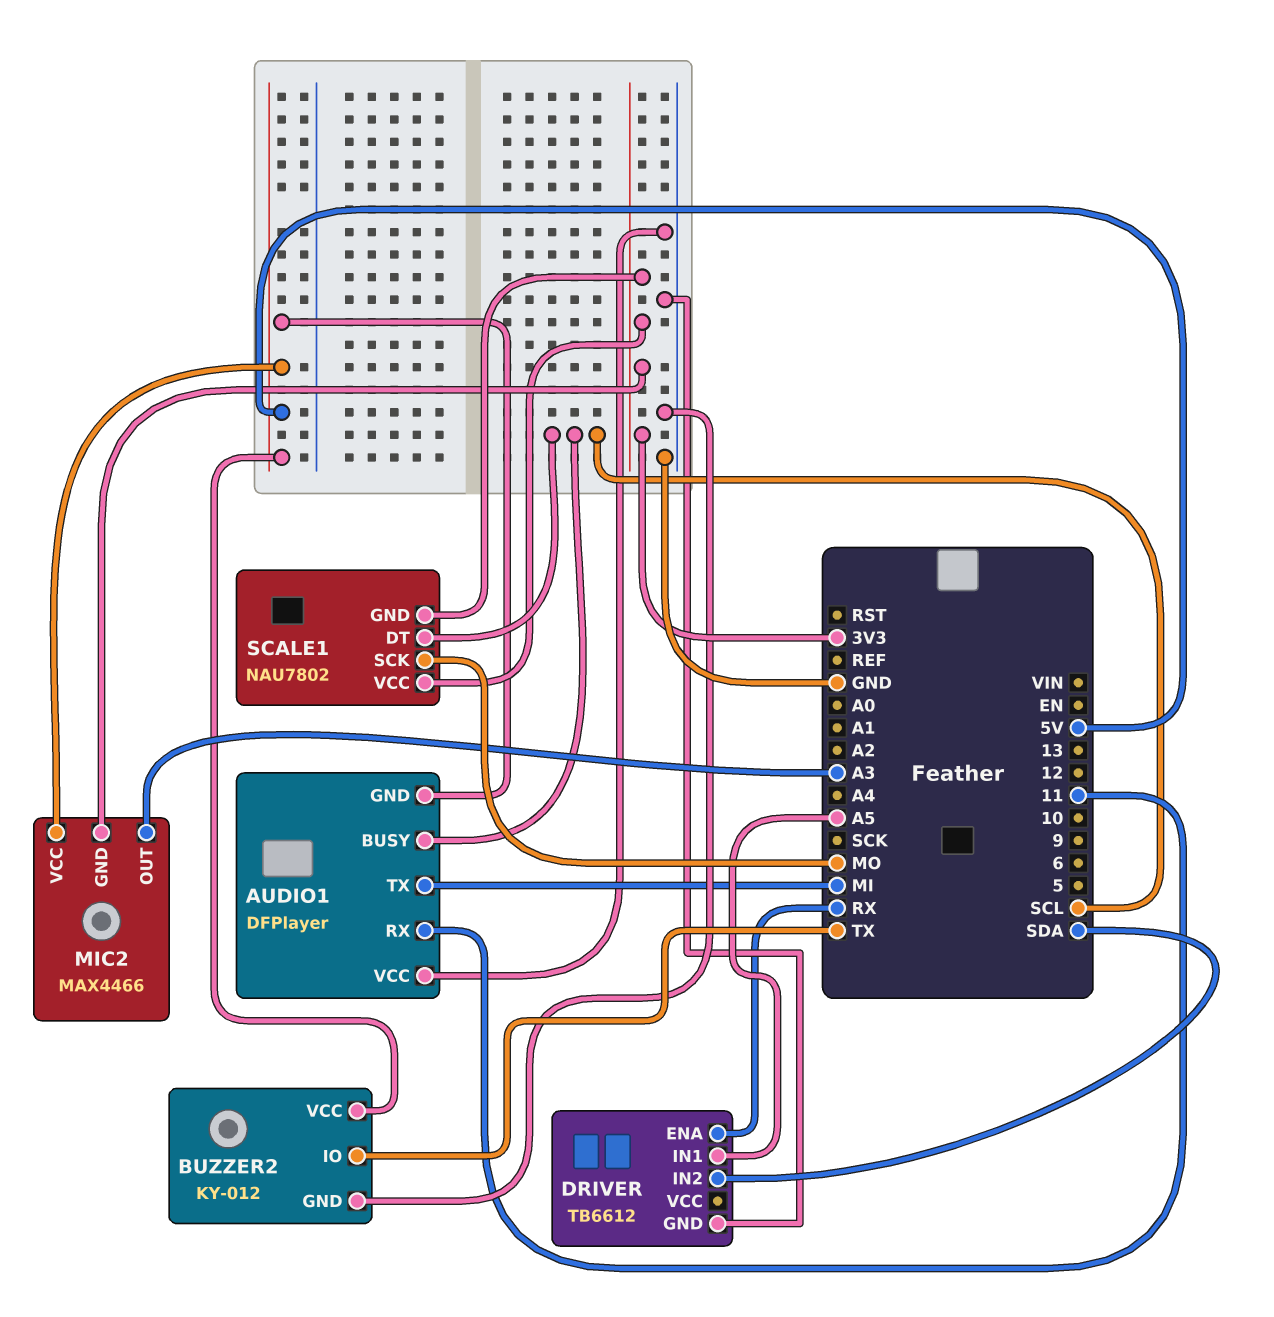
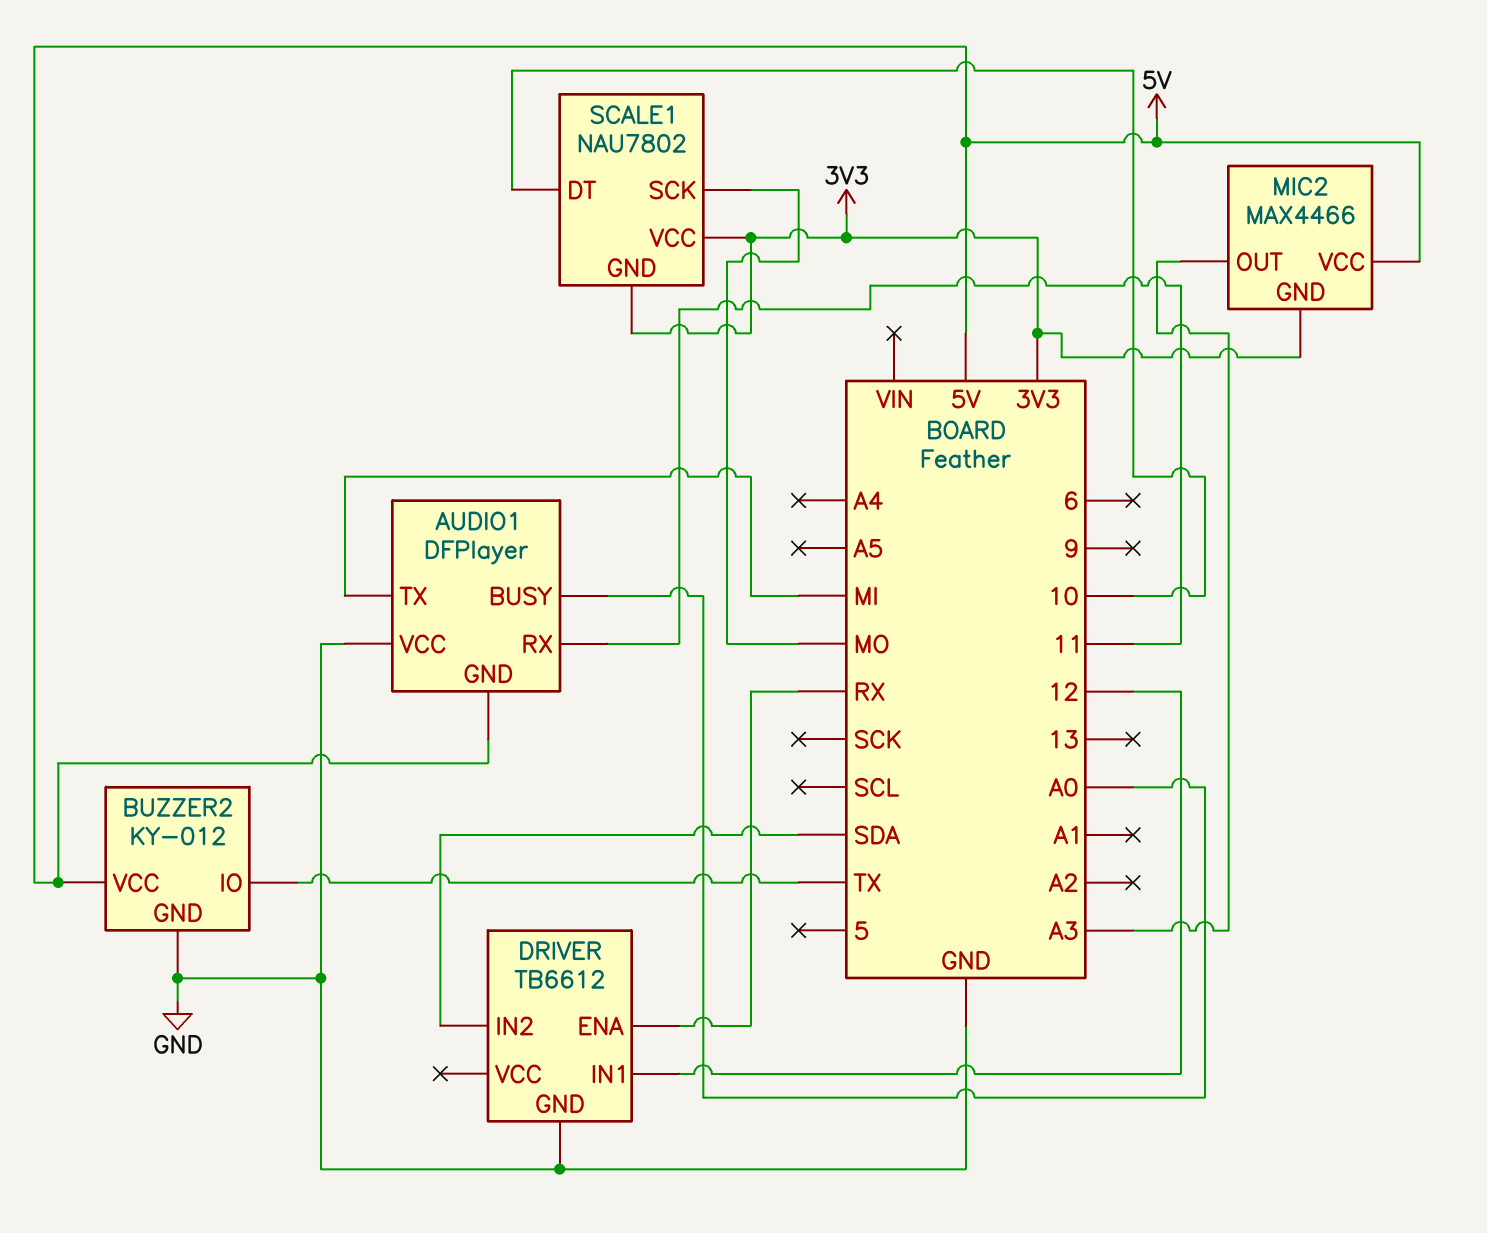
AUDIO1 pin BUSY: SCL -> A0
DRIVER pin IN1: A5 -> 12
SCALE1 pin DT: SCL -> 10

